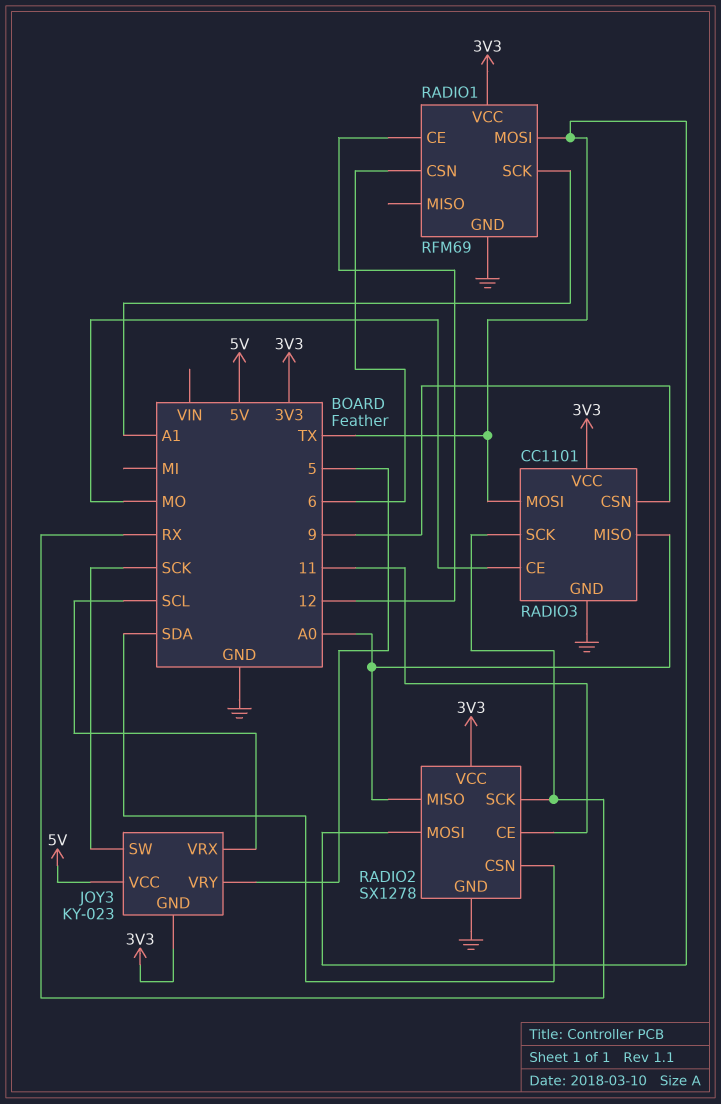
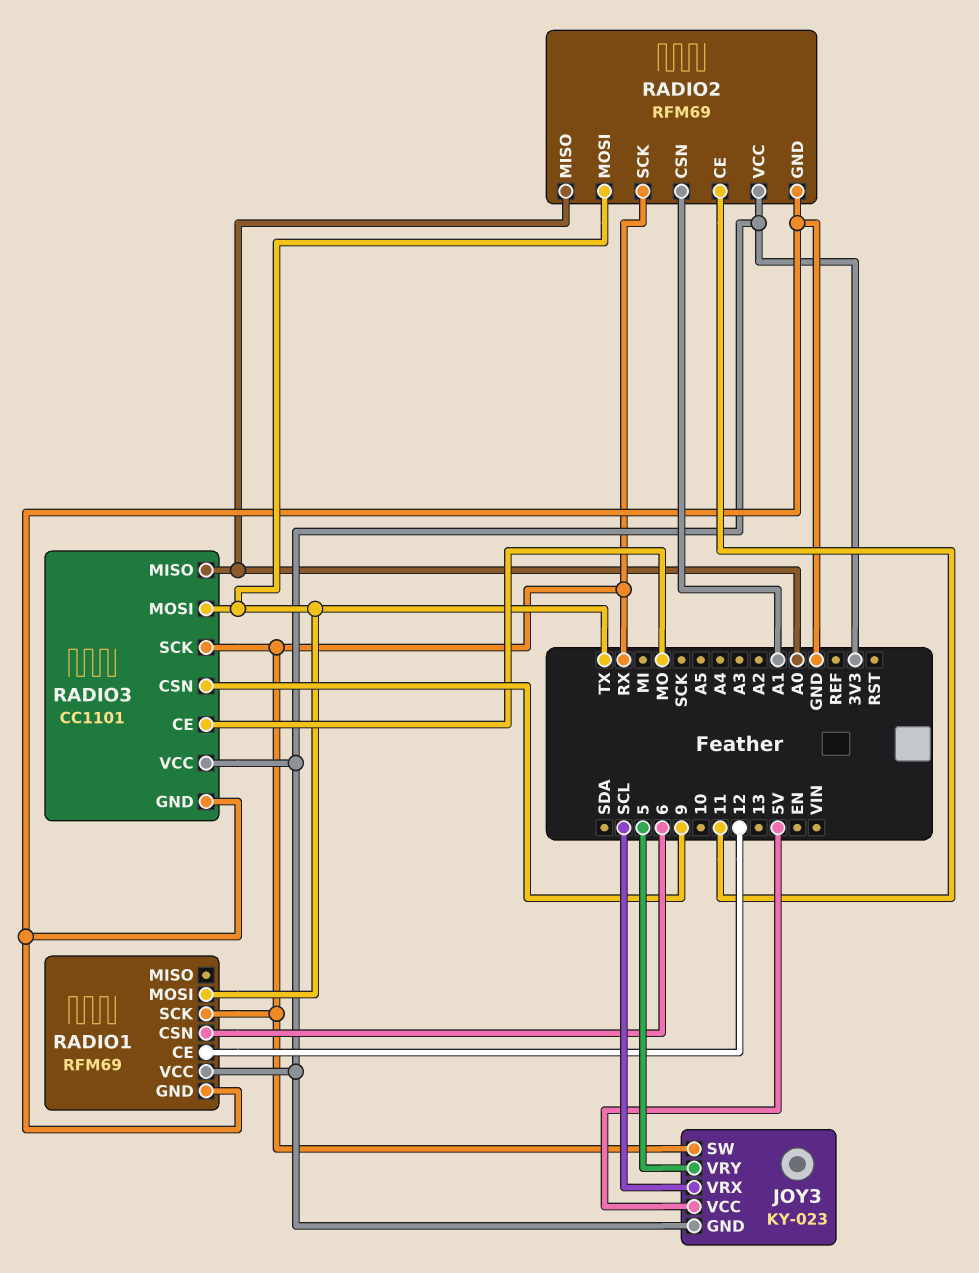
JOY3 pin SW: SCK -> RX
RADIO1 pin SCK: A1 -> RX
RADIO2: SX1278 -> RFM69
RADIO2 pin CSN: SDA -> A1

